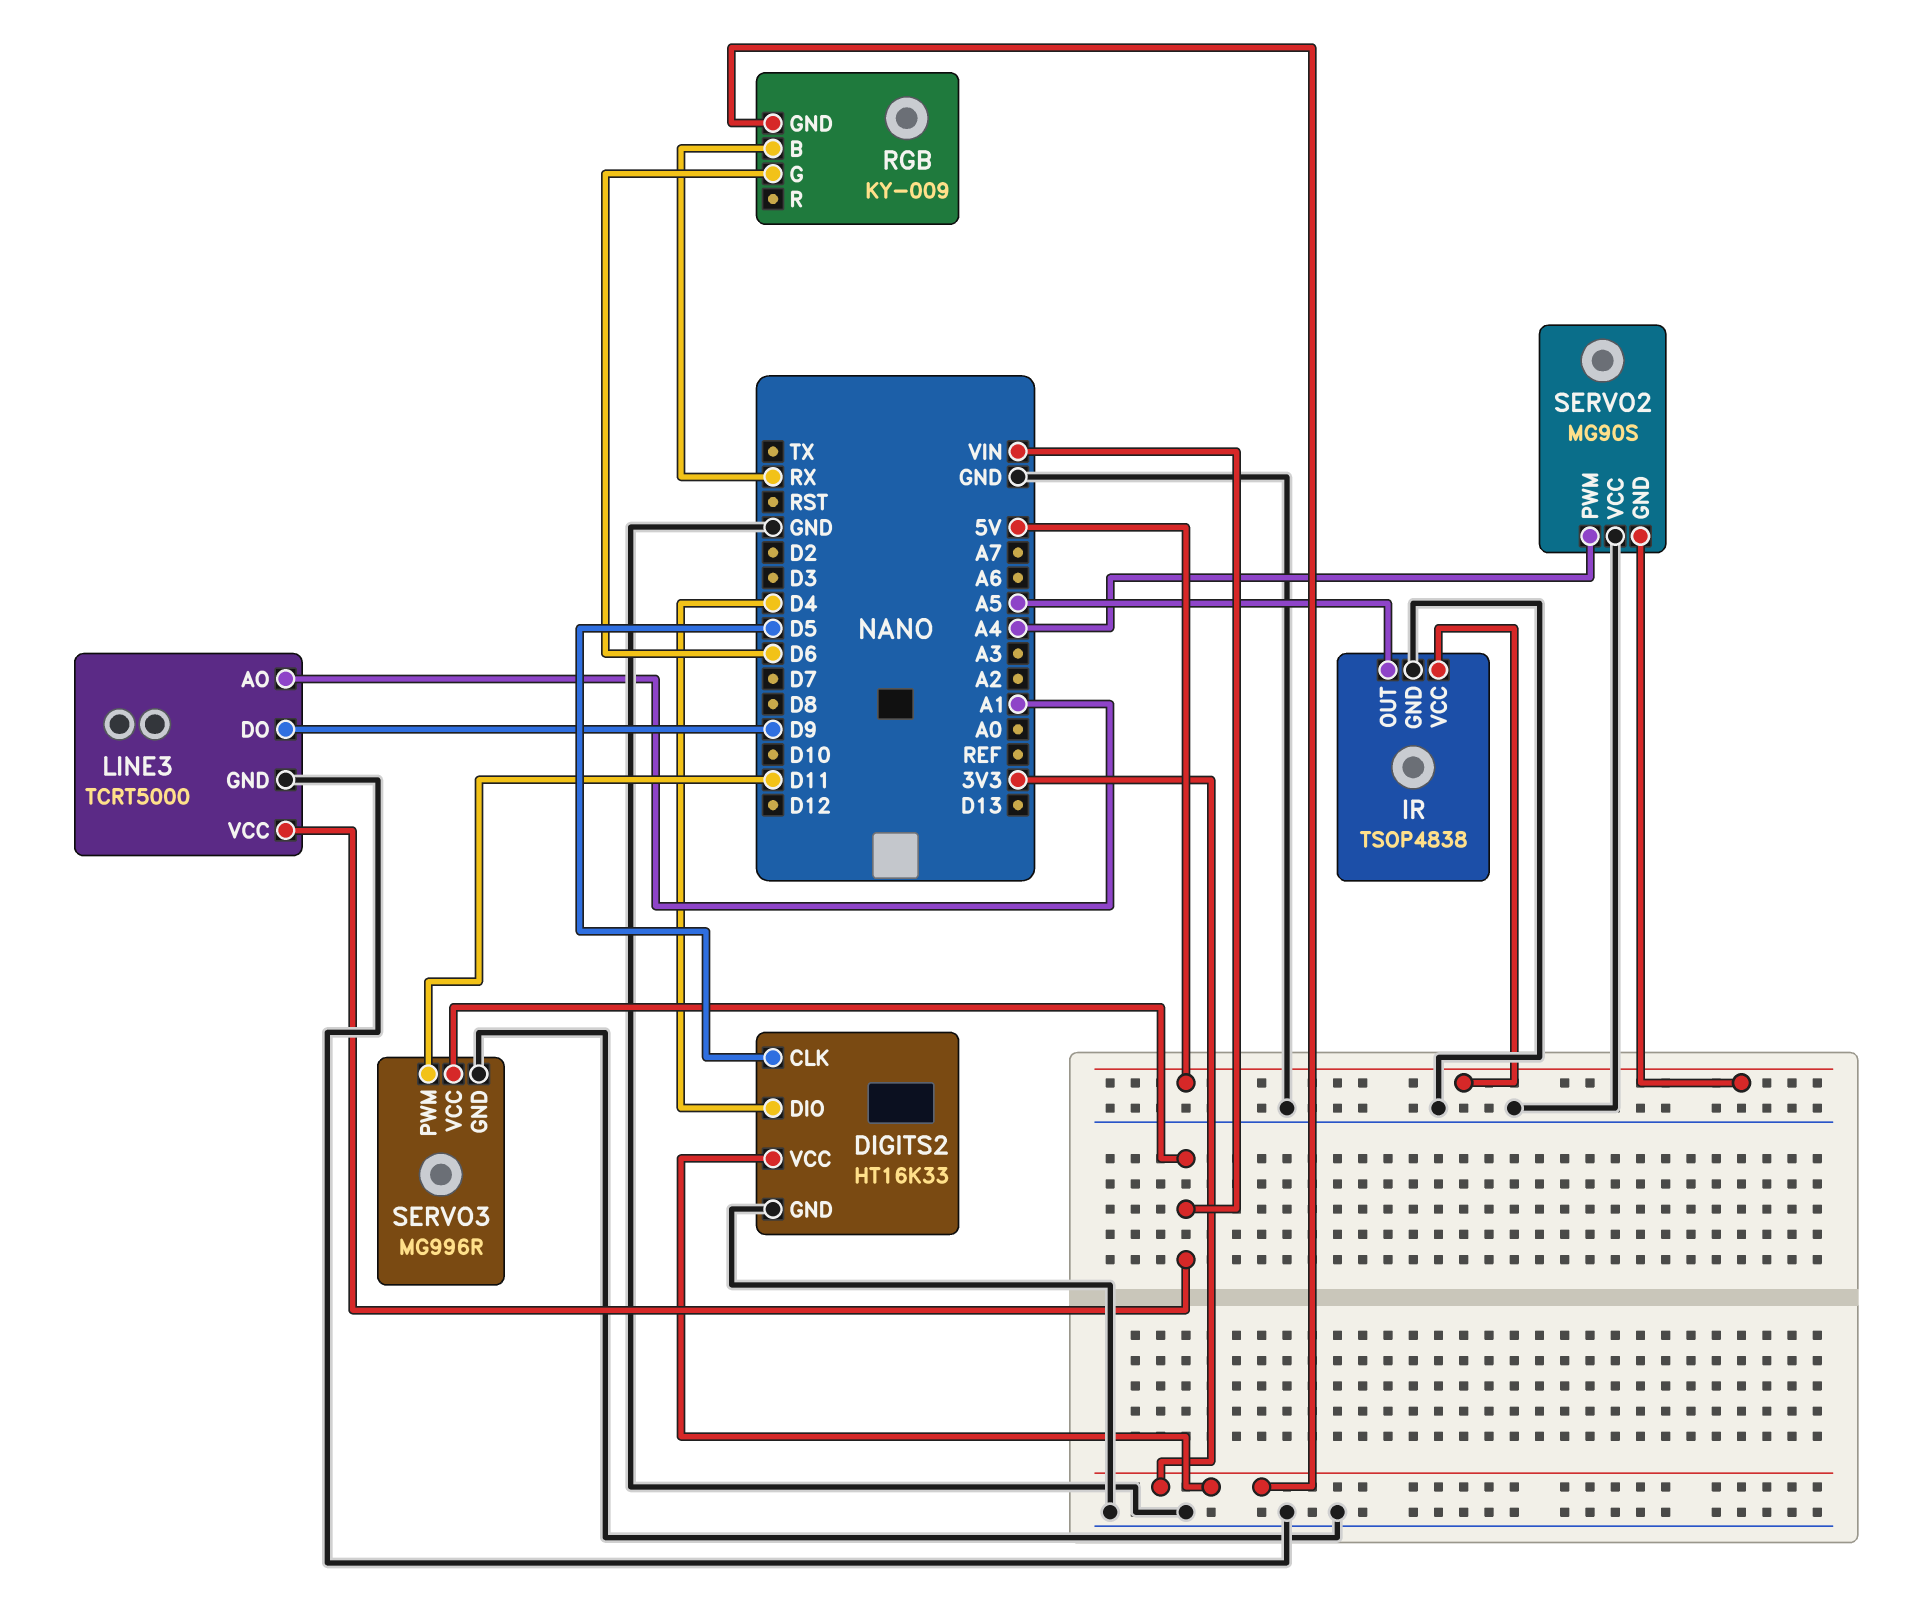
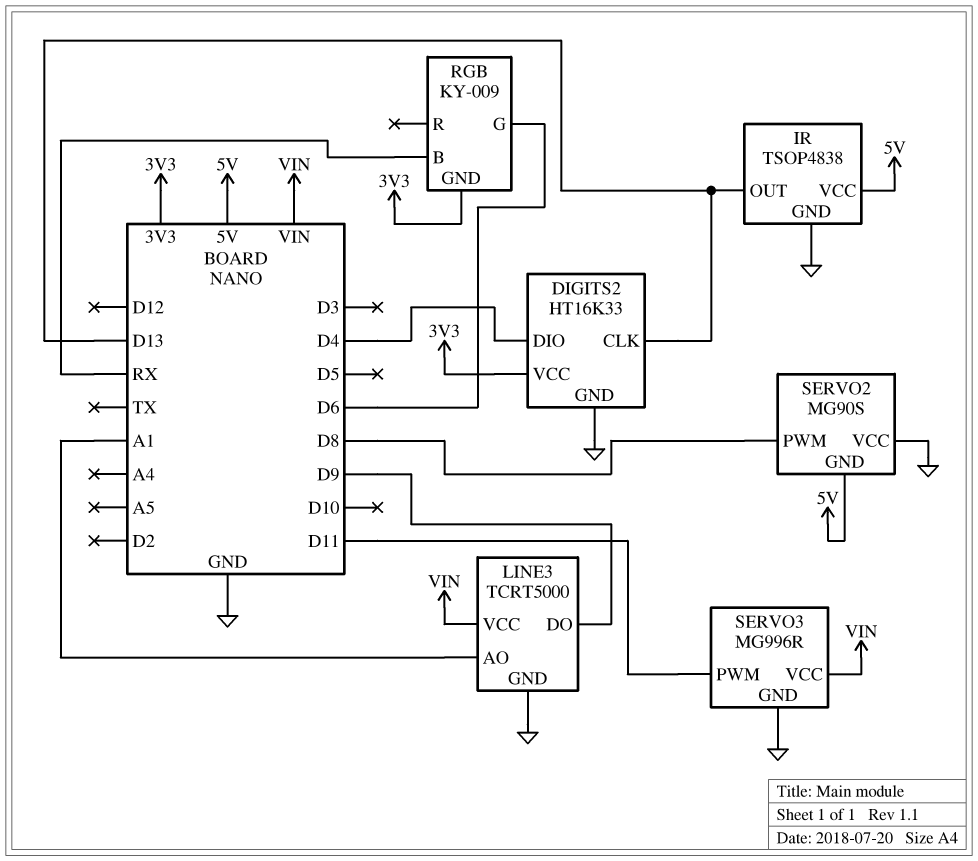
DIGITS2 pin CLK: D5 -> D13
IR pin OUT: A5 -> D13
SERVO2 pin PWM: A4 -> D8

